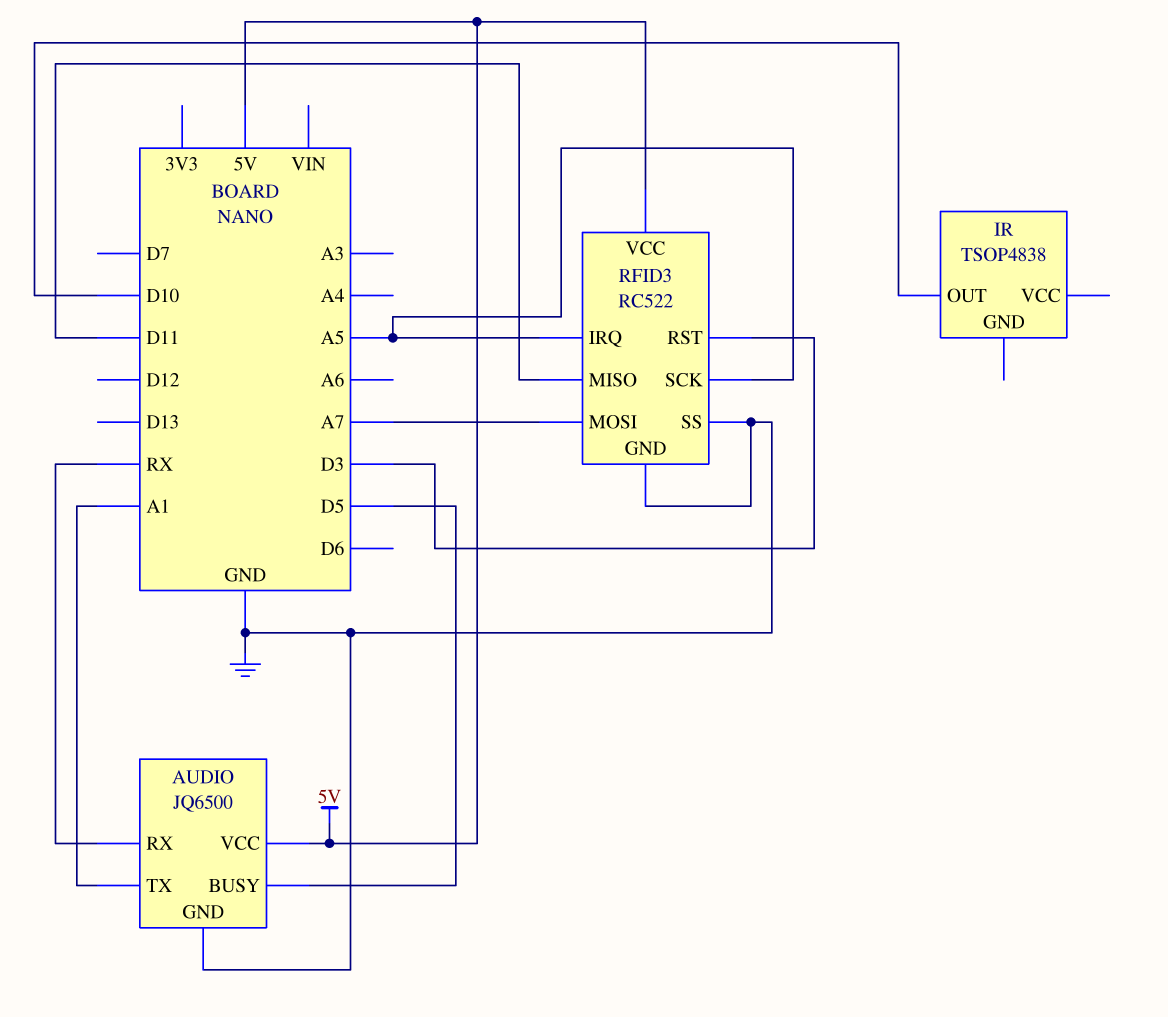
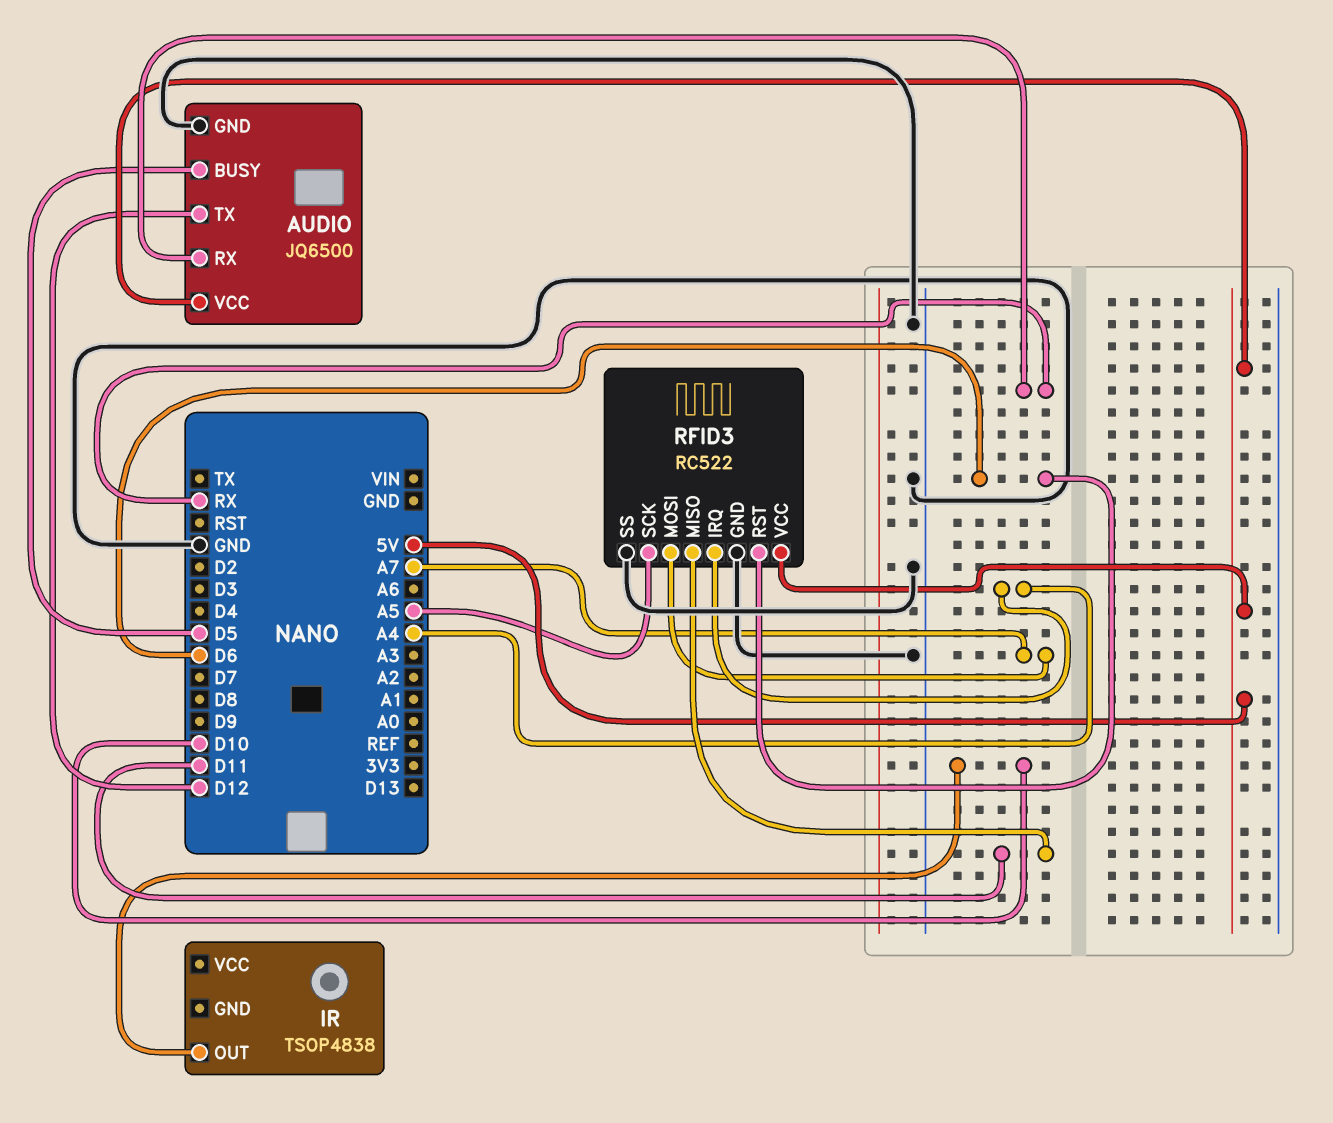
AUDIO pin TX: A1 -> D12
RFID3 pin IRQ: A5 -> A4
RFID3 pin RST: D3 -> D6

